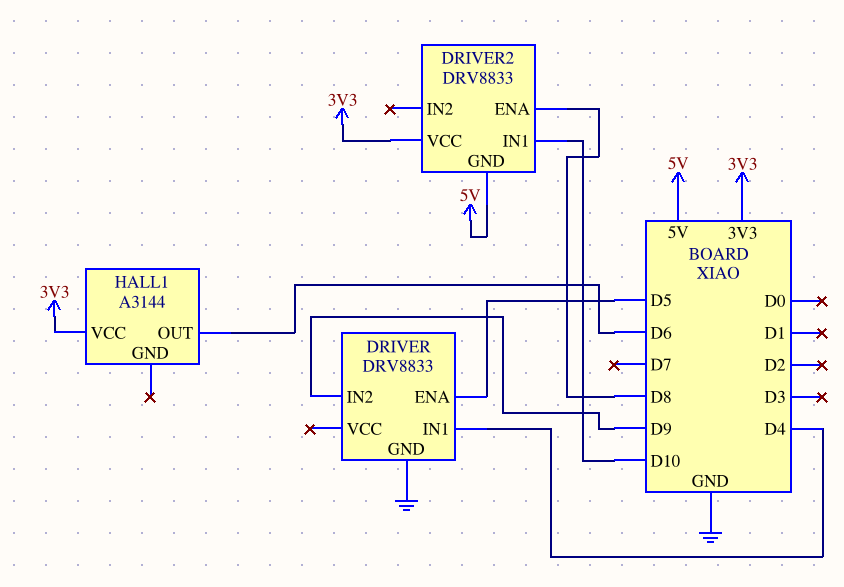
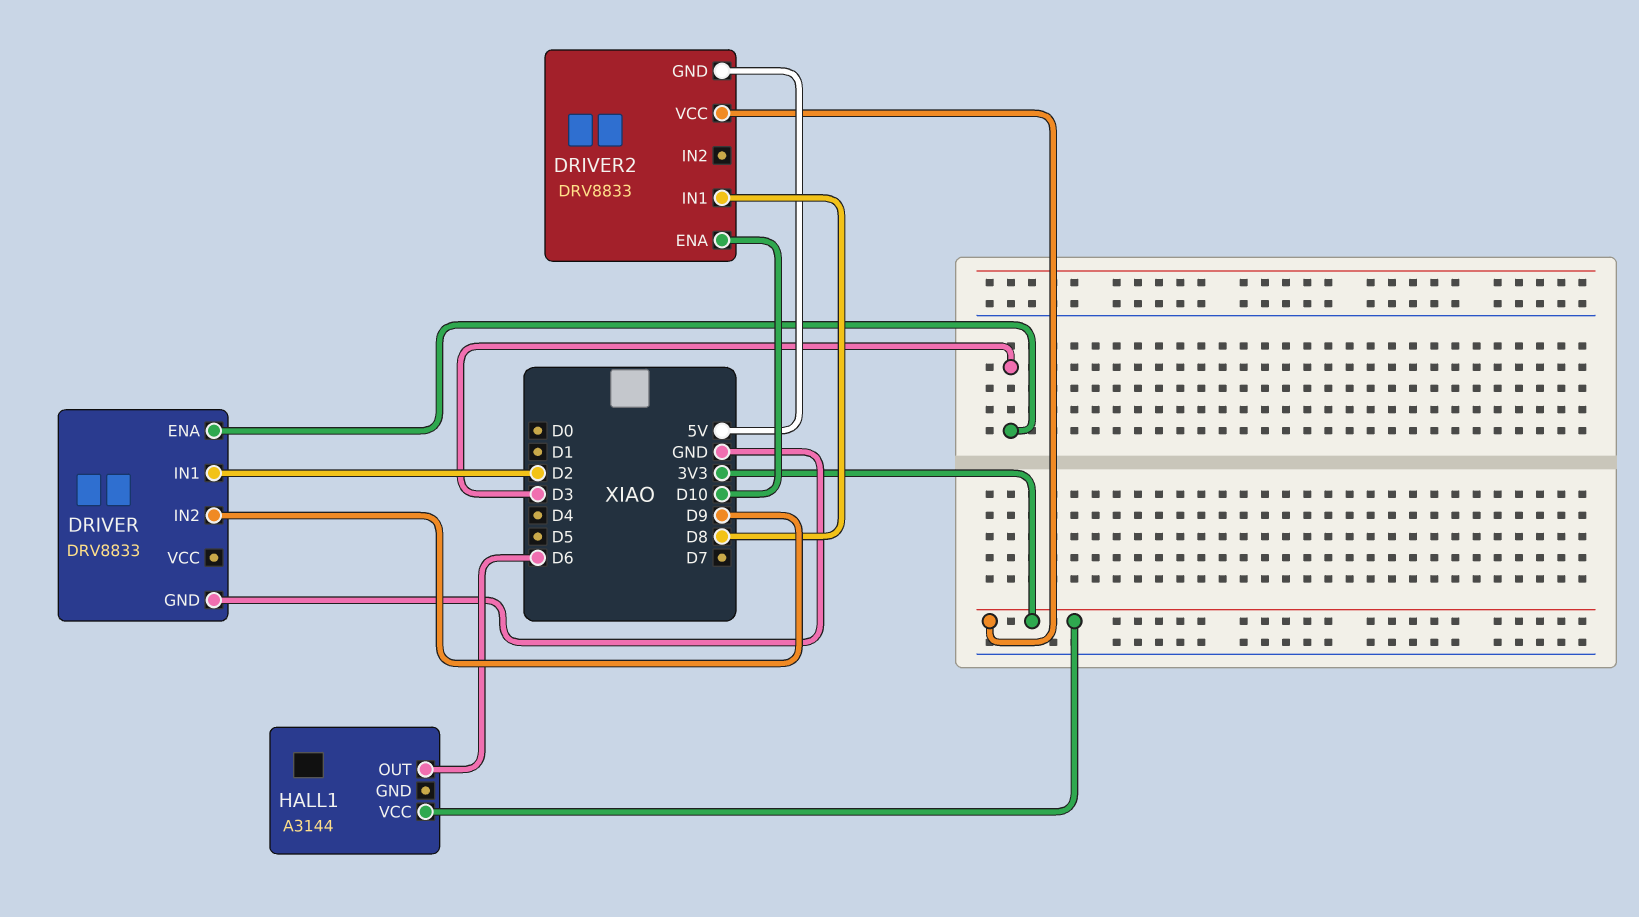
DRIVER pin ENA: D5 -> D3
DRIVER pin IN1: D4 -> D2
DRIVER2 pin ENA: D8 -> D10
DRIVER2 pin IN1: D10 -> D8

